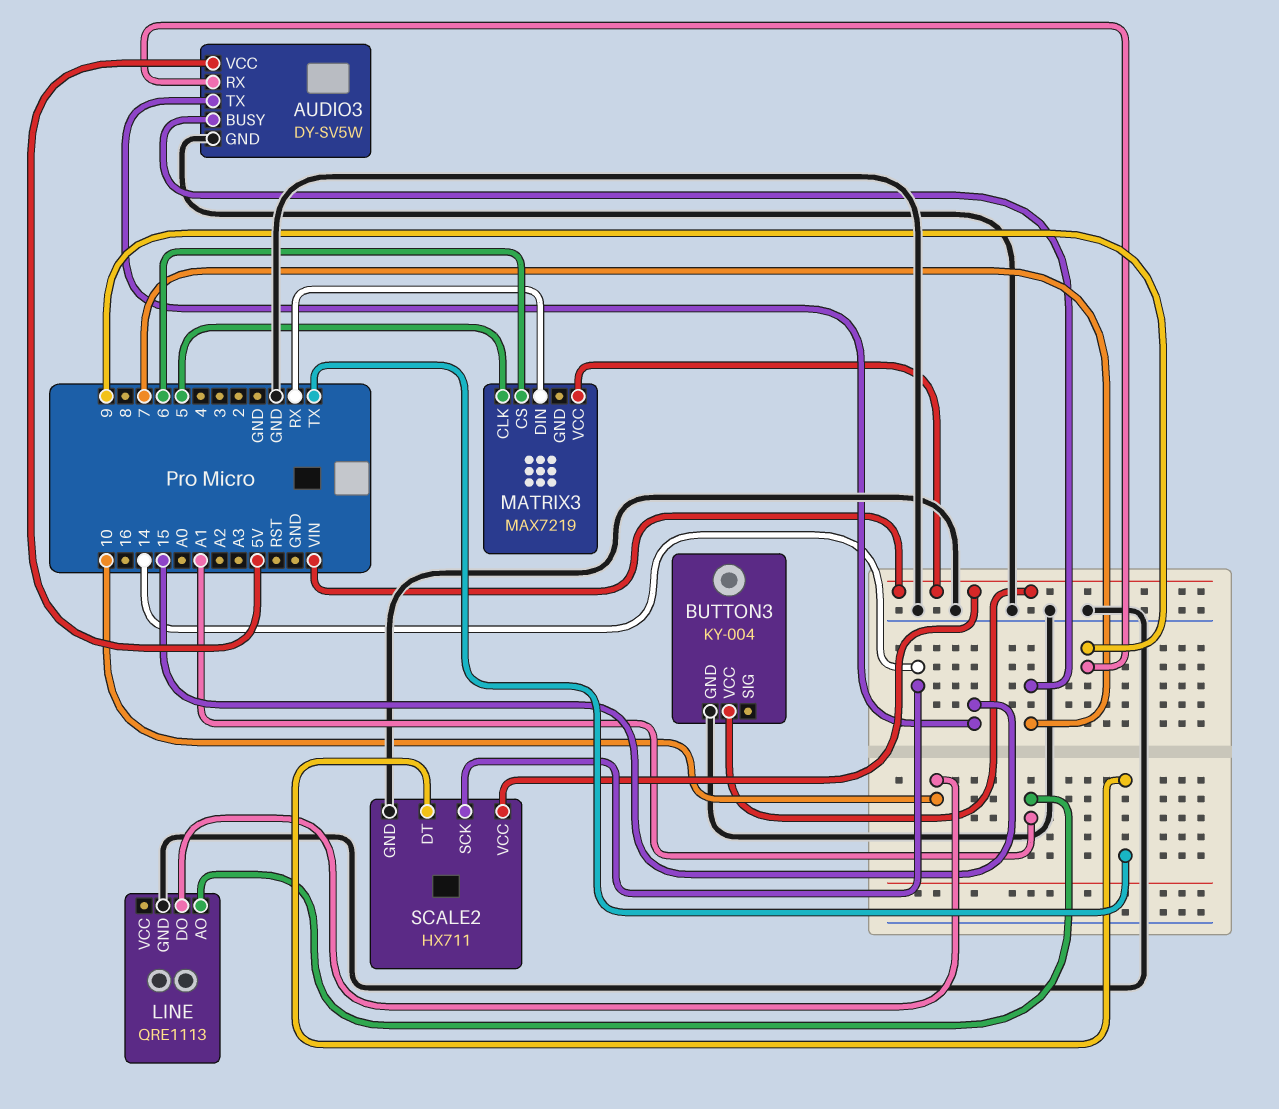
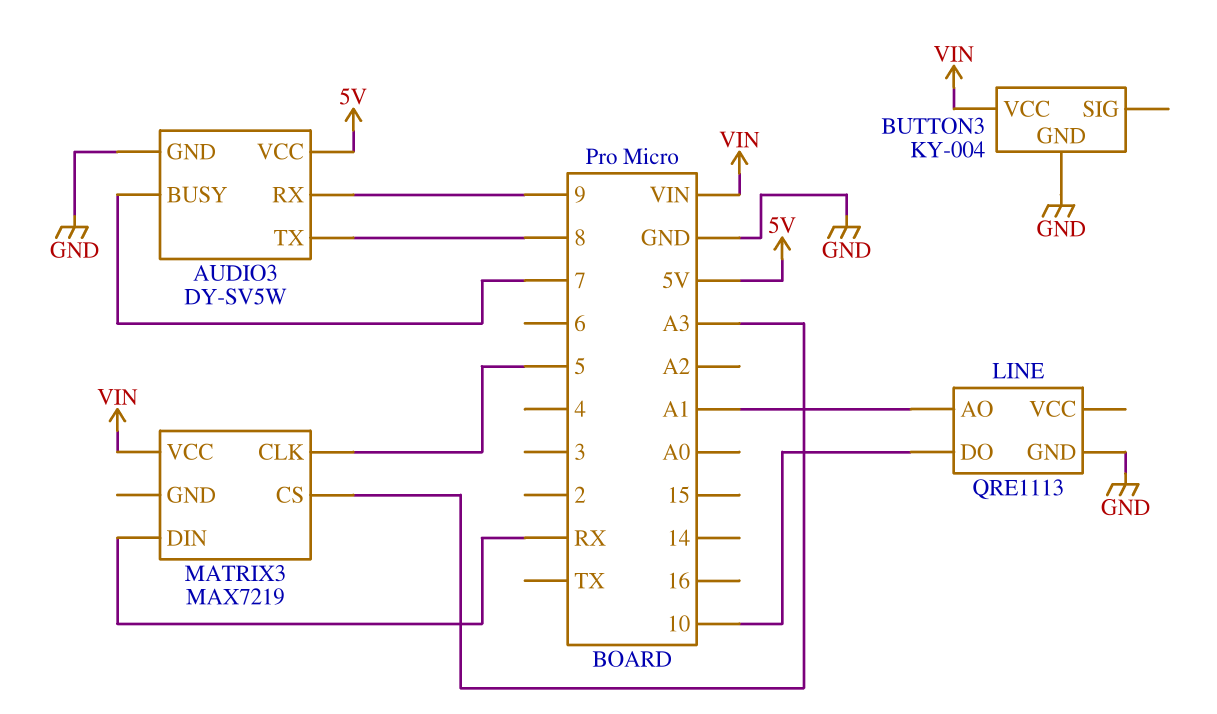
AUDIO3 pin TX: 15 -> 8
MATRIX3 pin CS: 6 -> A3
SCALE2: HX711 -> none
SCALE2 pin DT: TX -> none
SCALE2 pin GND: GND -> none
SCALE2 pin SCK: 14 -> none
SCALE2 pin VCC: VIN -> none

